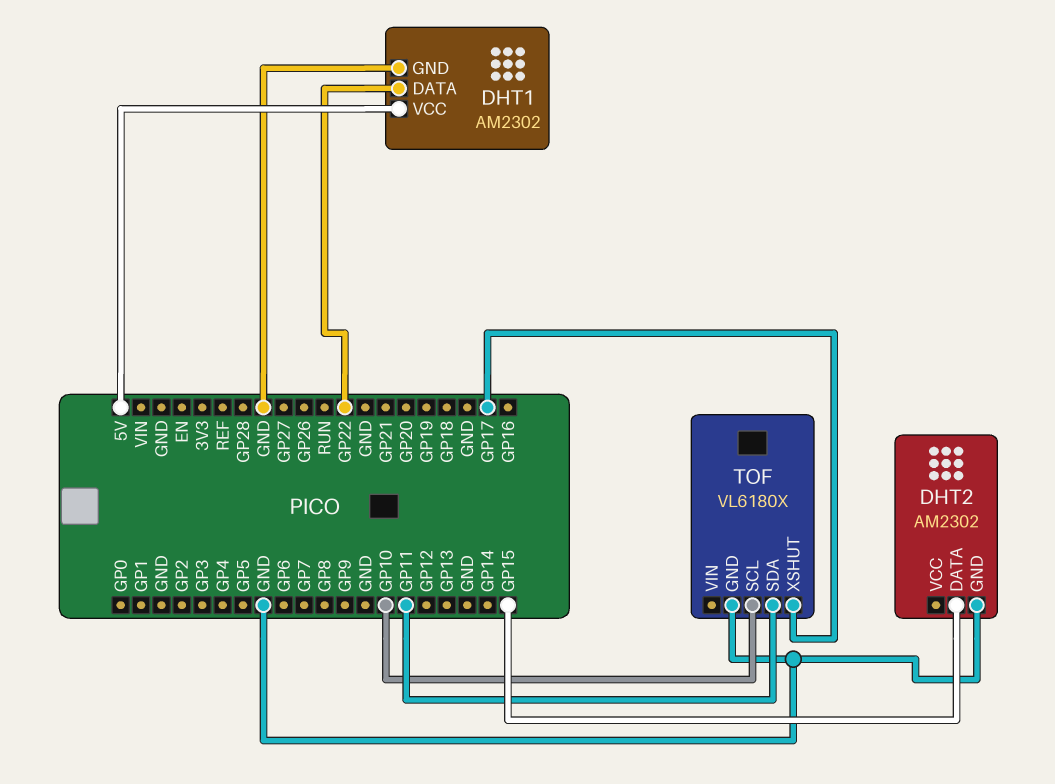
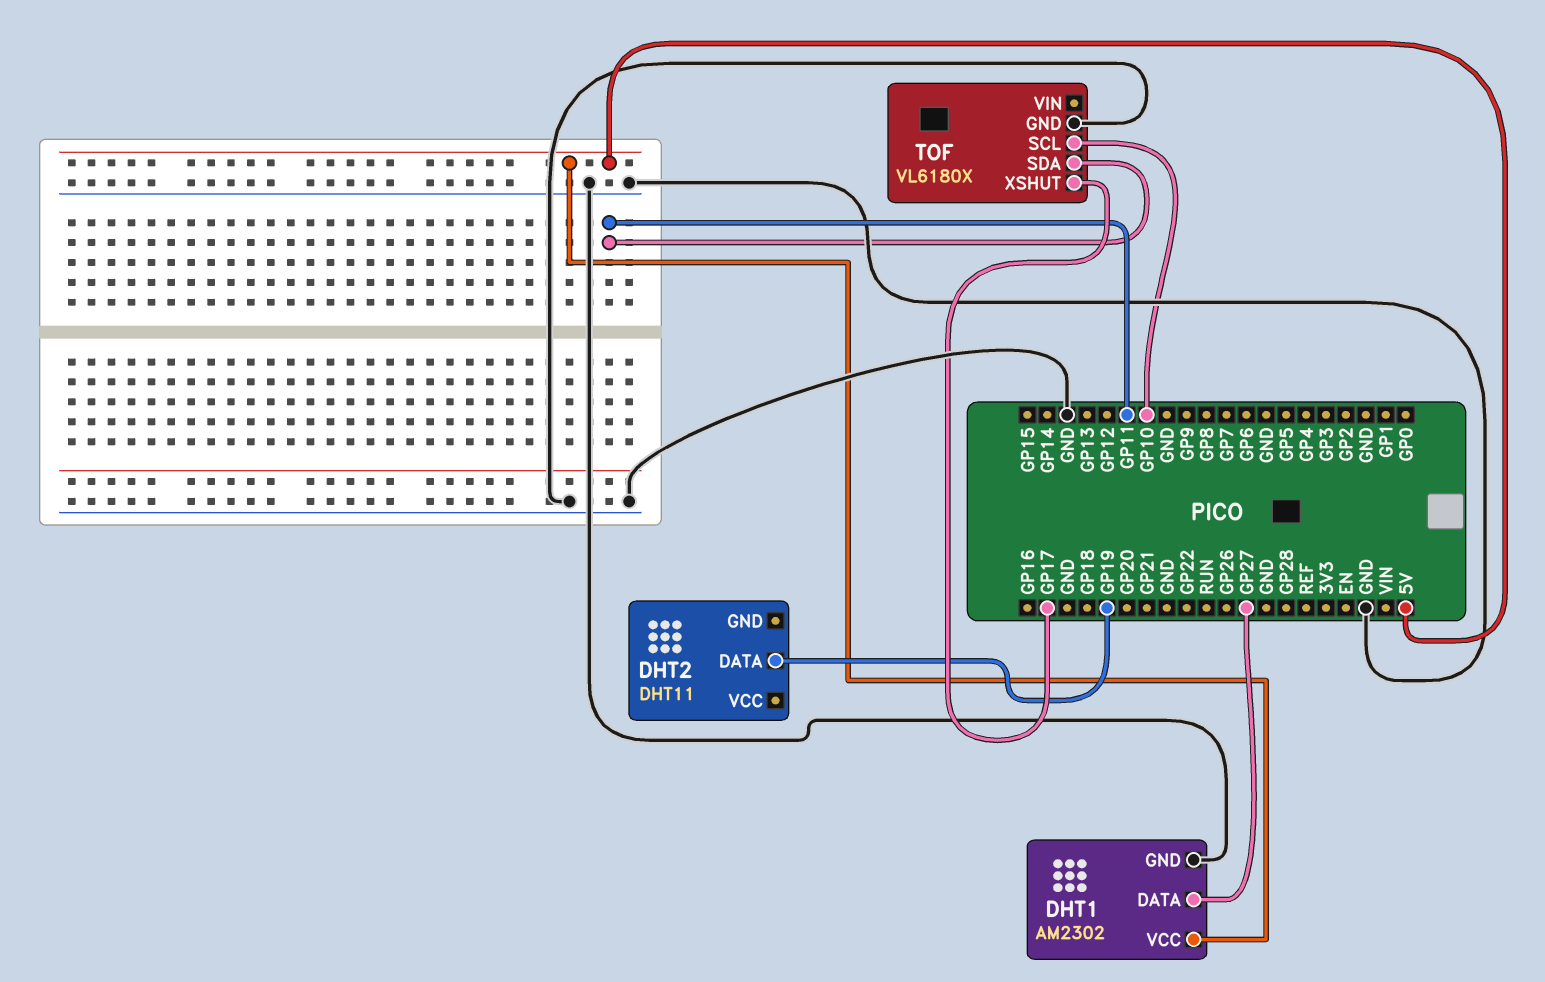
DHT1 pin DATA: GP22 -> GP27
DHT2: AM2302 -> DHT11
DHT2 pin DATA: GP15 -> GP19
DHT2 pin GND: GND -> none

